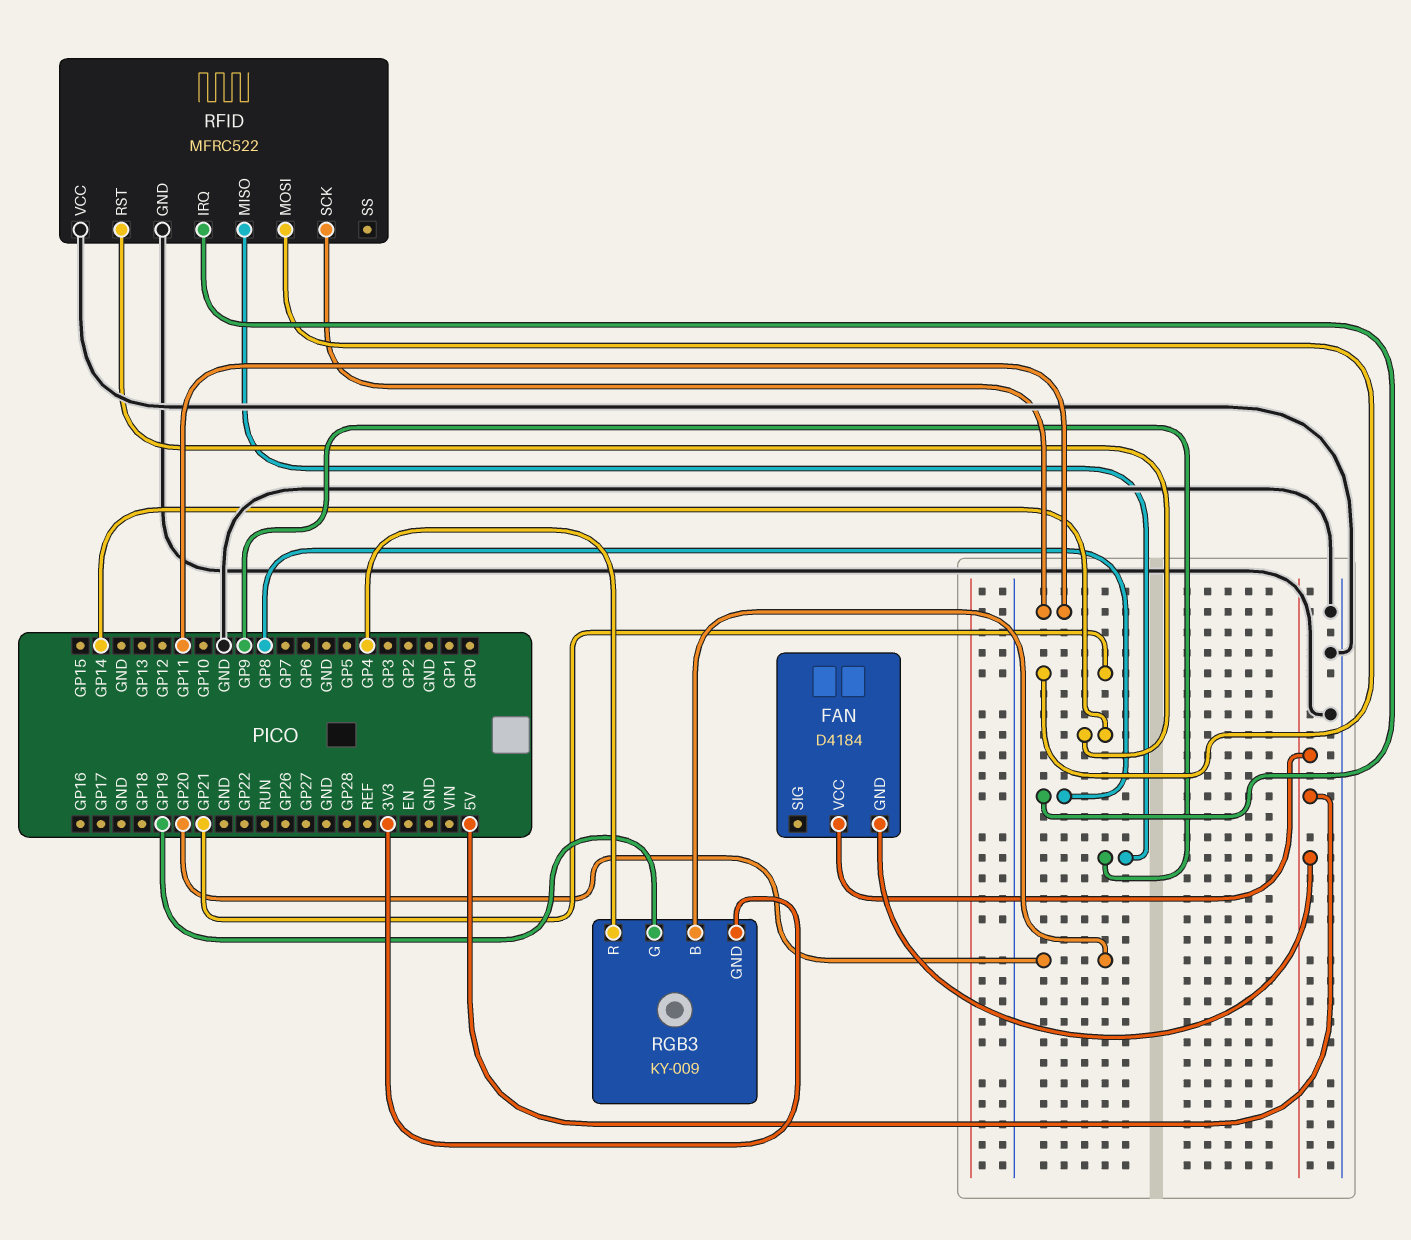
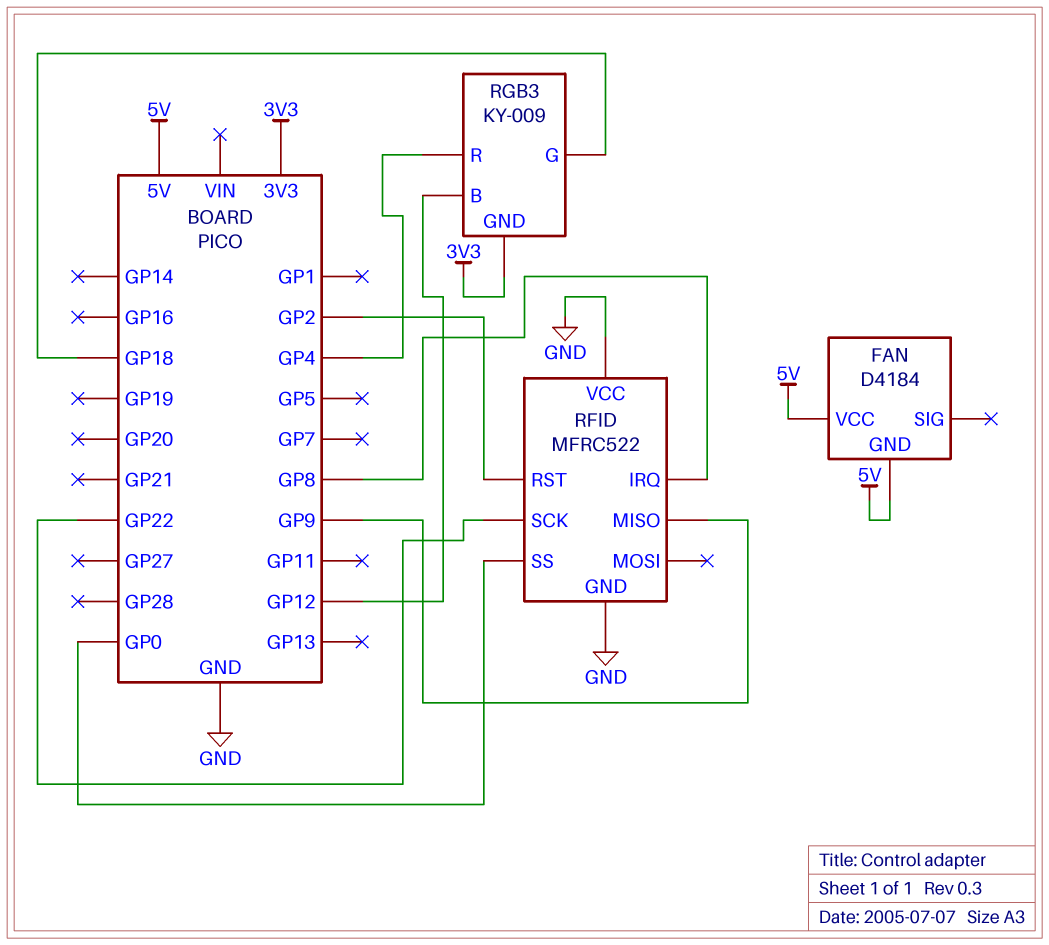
RFID pin MOSI: GP21 -> none
RFID pin RST: GP14 -> GP2
RFID pin SCK: GP11 -> GP22
RFID pin SS: none -> GP0
RGB3 pin B: GP20 -> GP12
RGB3 pin G: GP19 -> GP18

